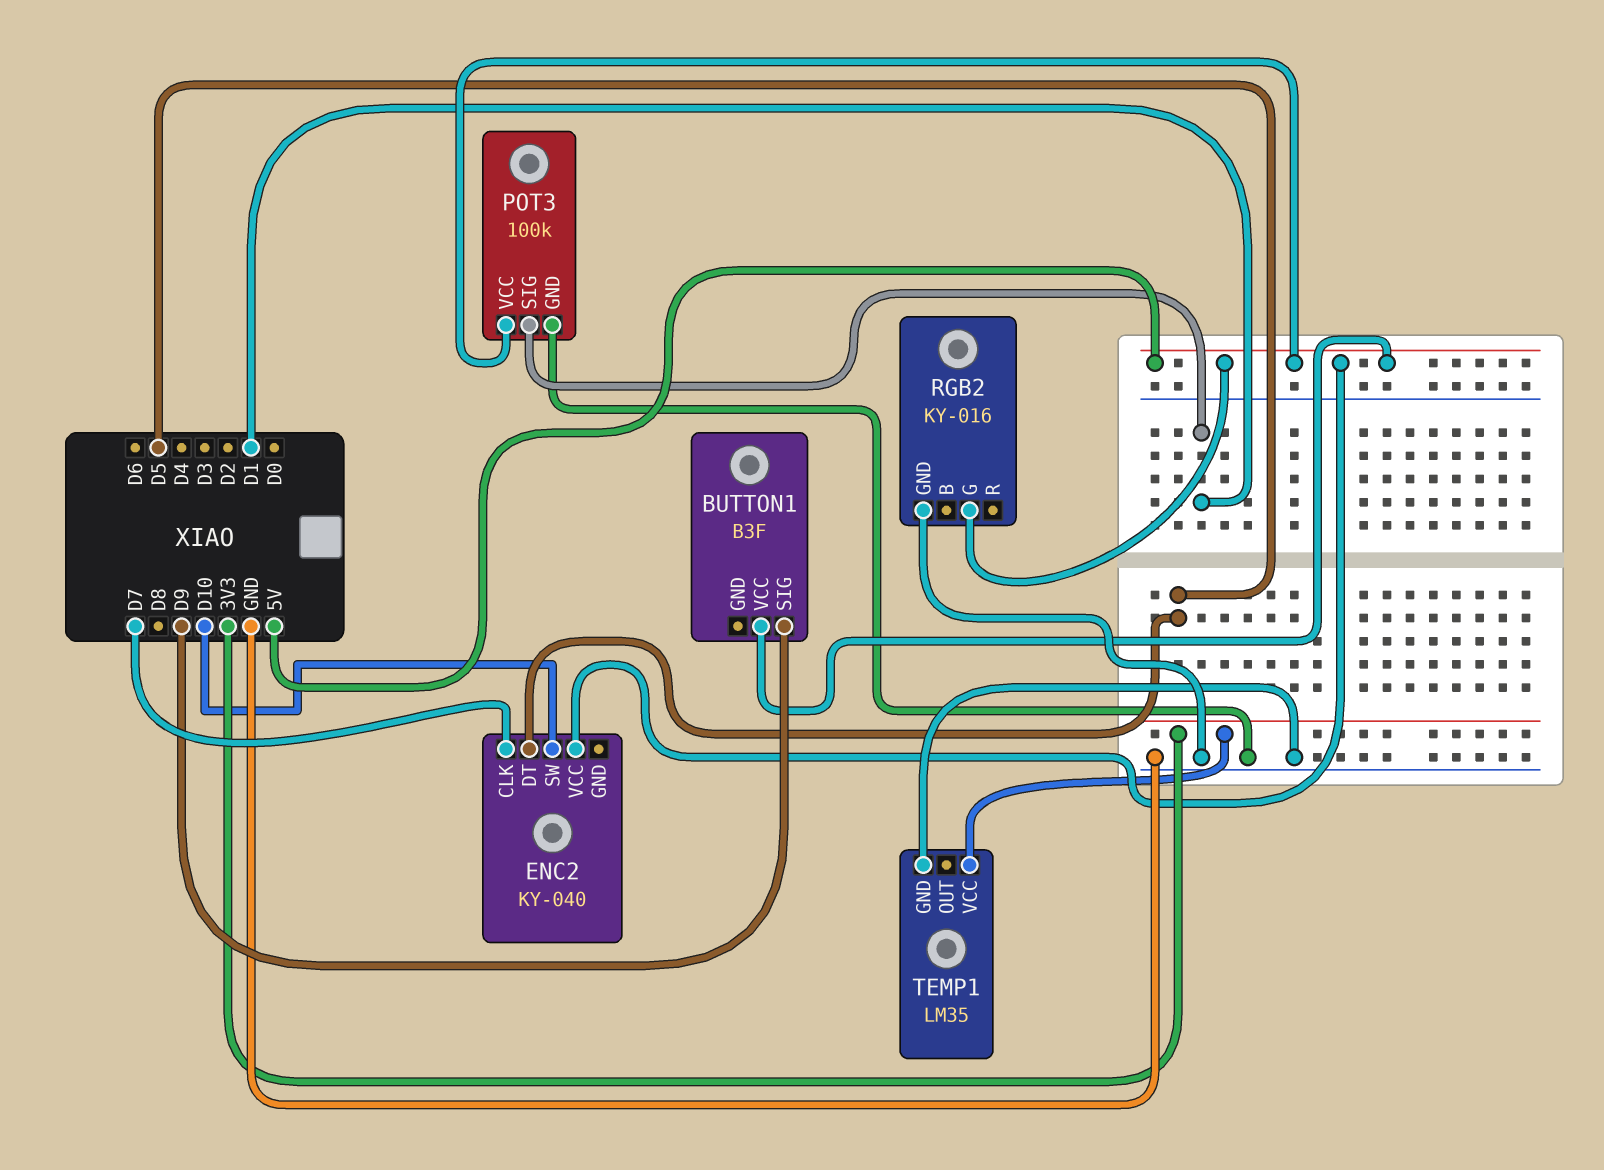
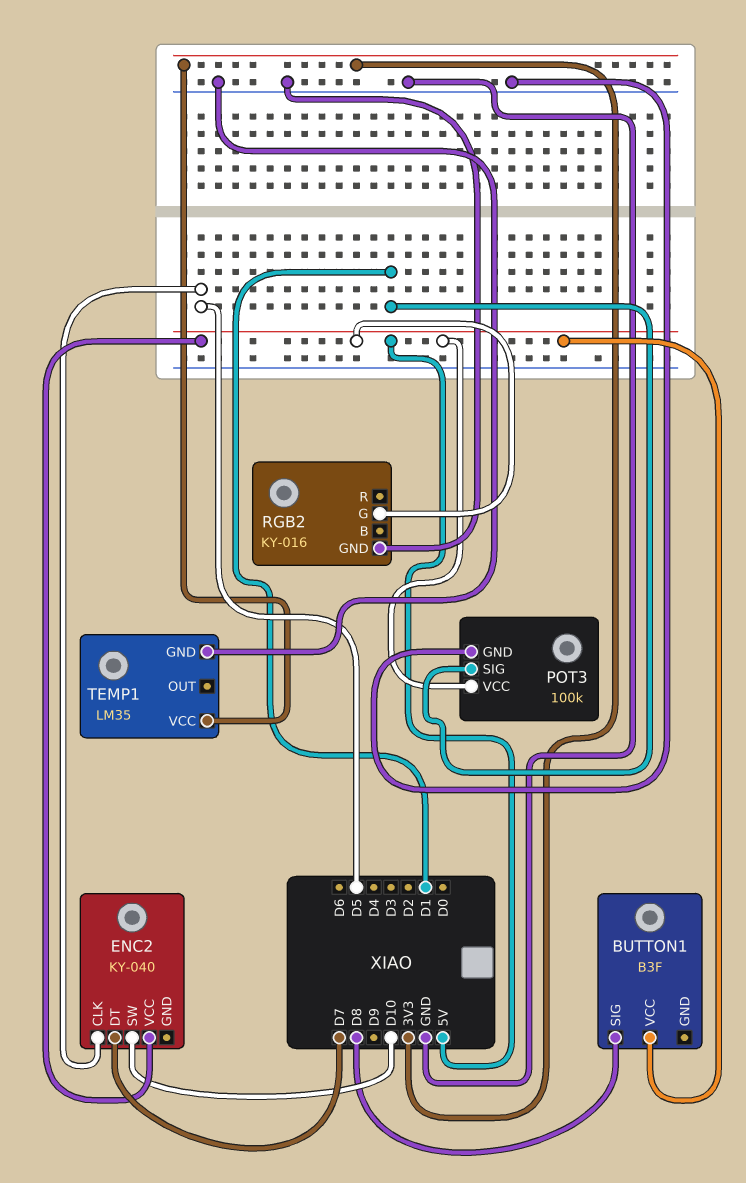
BUTTON1 pin SIG: D9 -> D8
ENC2 pin CLK: D7 -> D5
ENC2 pin DT: D5 -> D7

